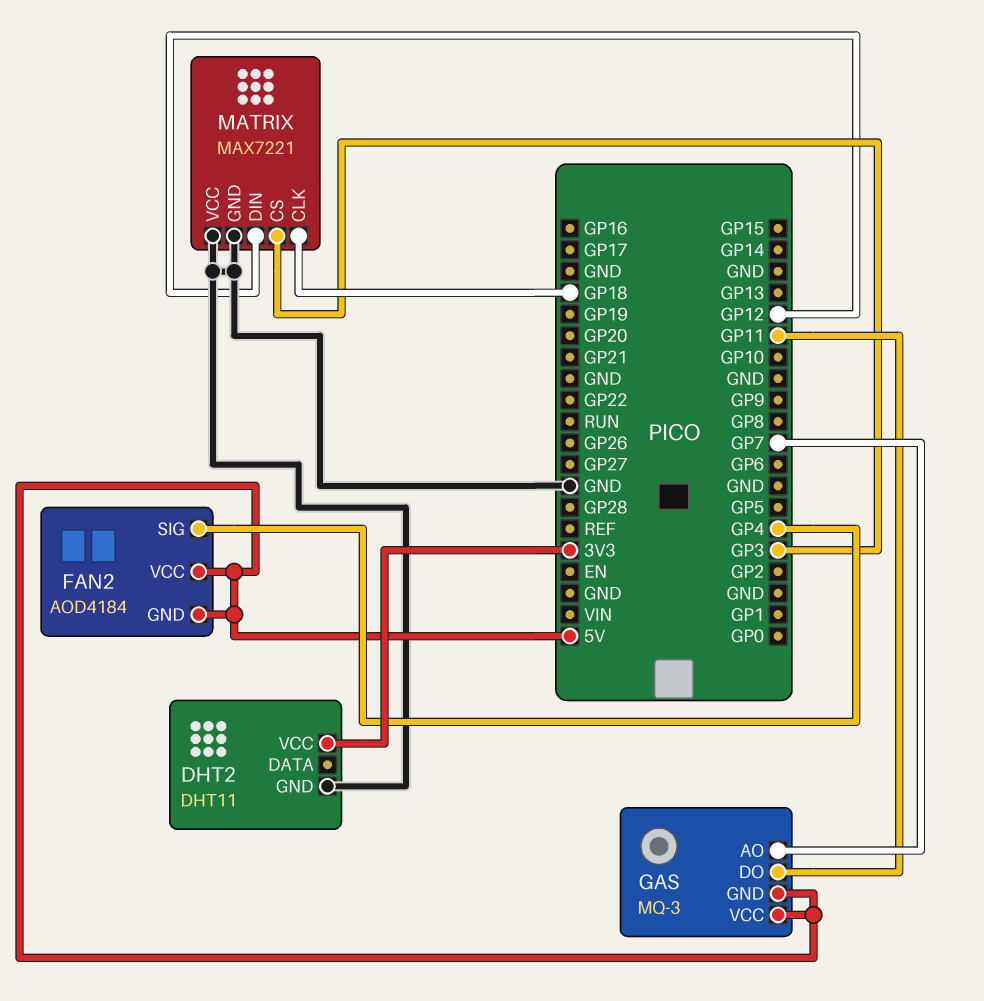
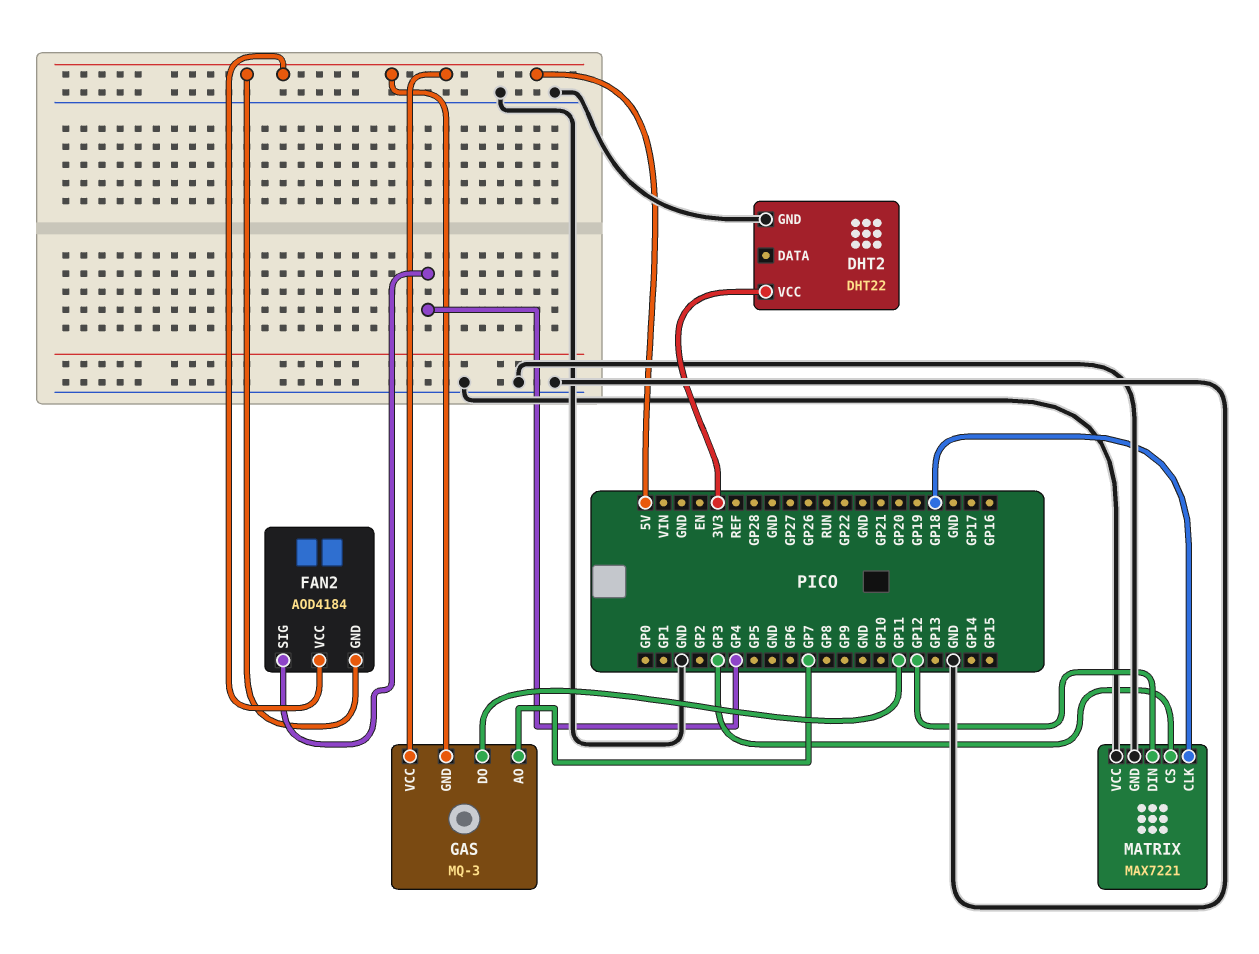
DHT2: DHT11 -> DHT22

